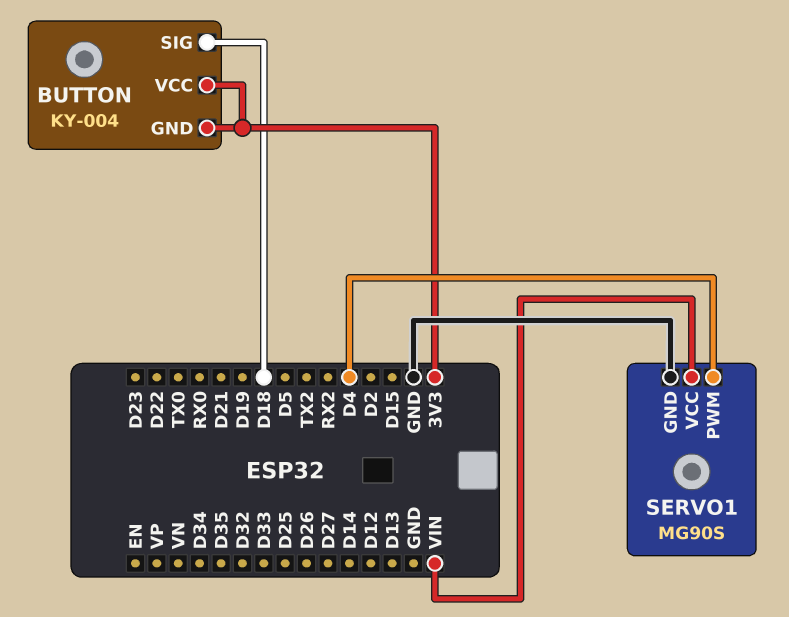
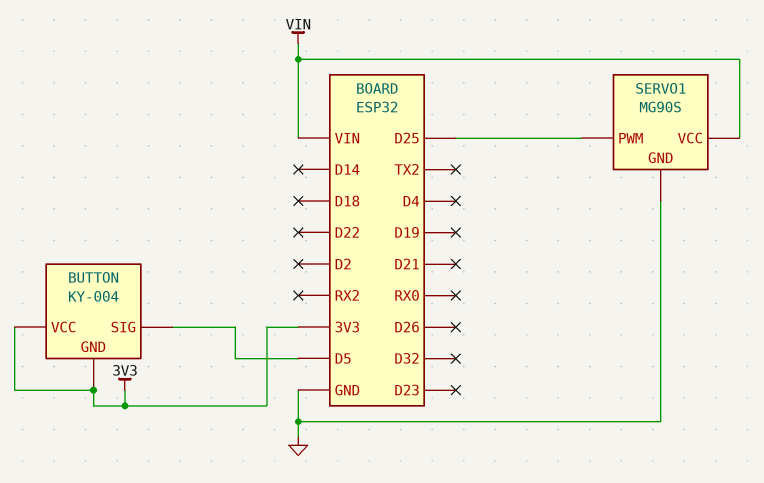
BUTTON pin SIG: D18 -> D5
SERVO1 pin PWM: D4 -> D25

